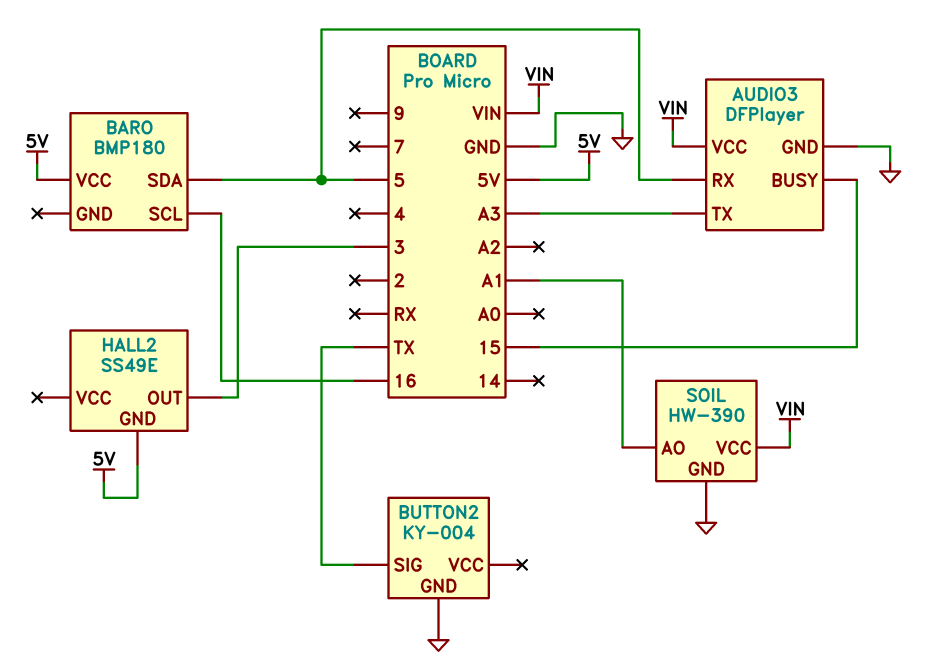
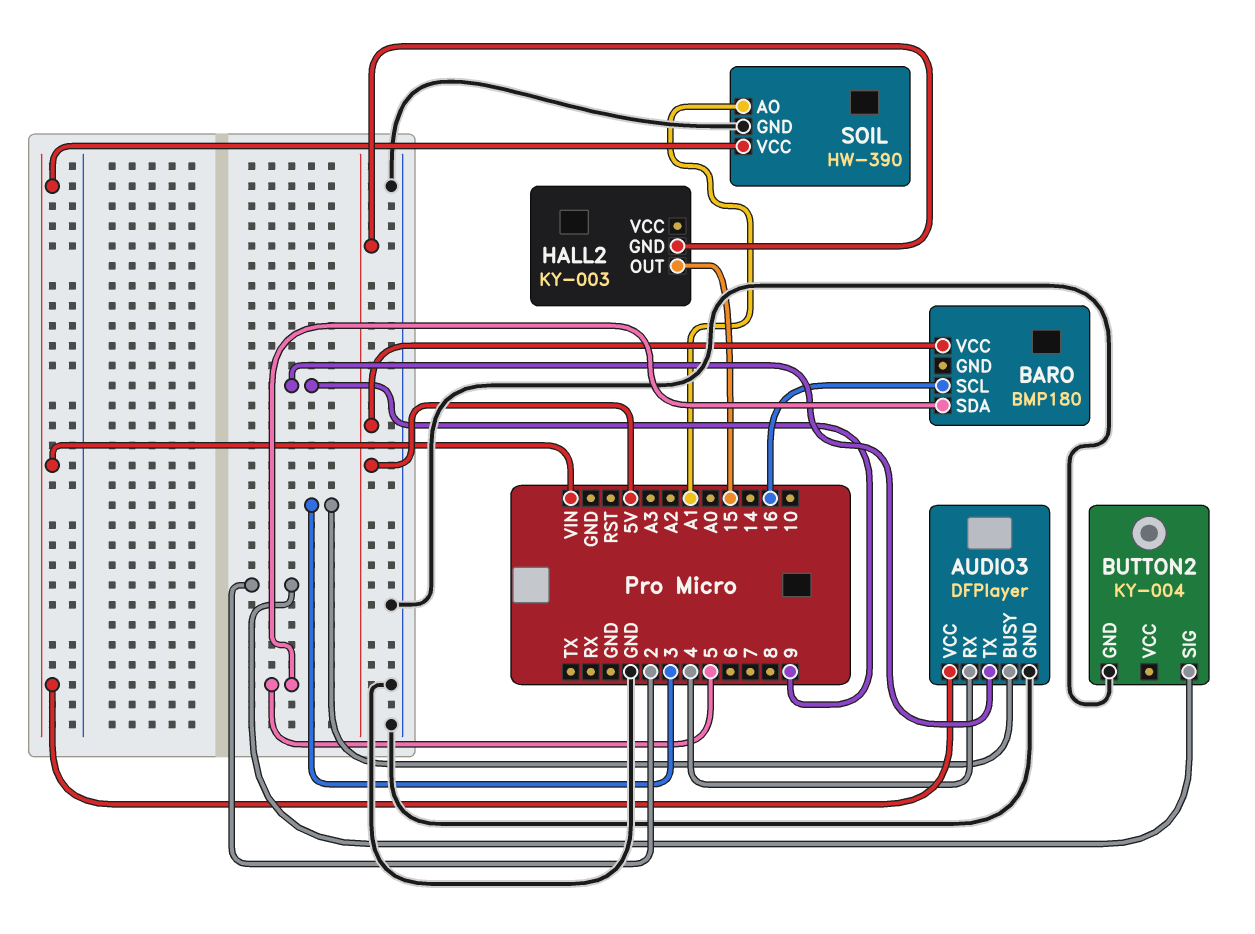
AUDIO3 pin BUSY: 15 -> 3
AUDIO3 pin RX: 5 -> 4
AUDIO3 pin TX: A3 -> 9
BUTTON2 pin SIG: TX -> 2
HALL2: SS49E -> KY-003
HALL2 pin OUT: 3 -> 15

